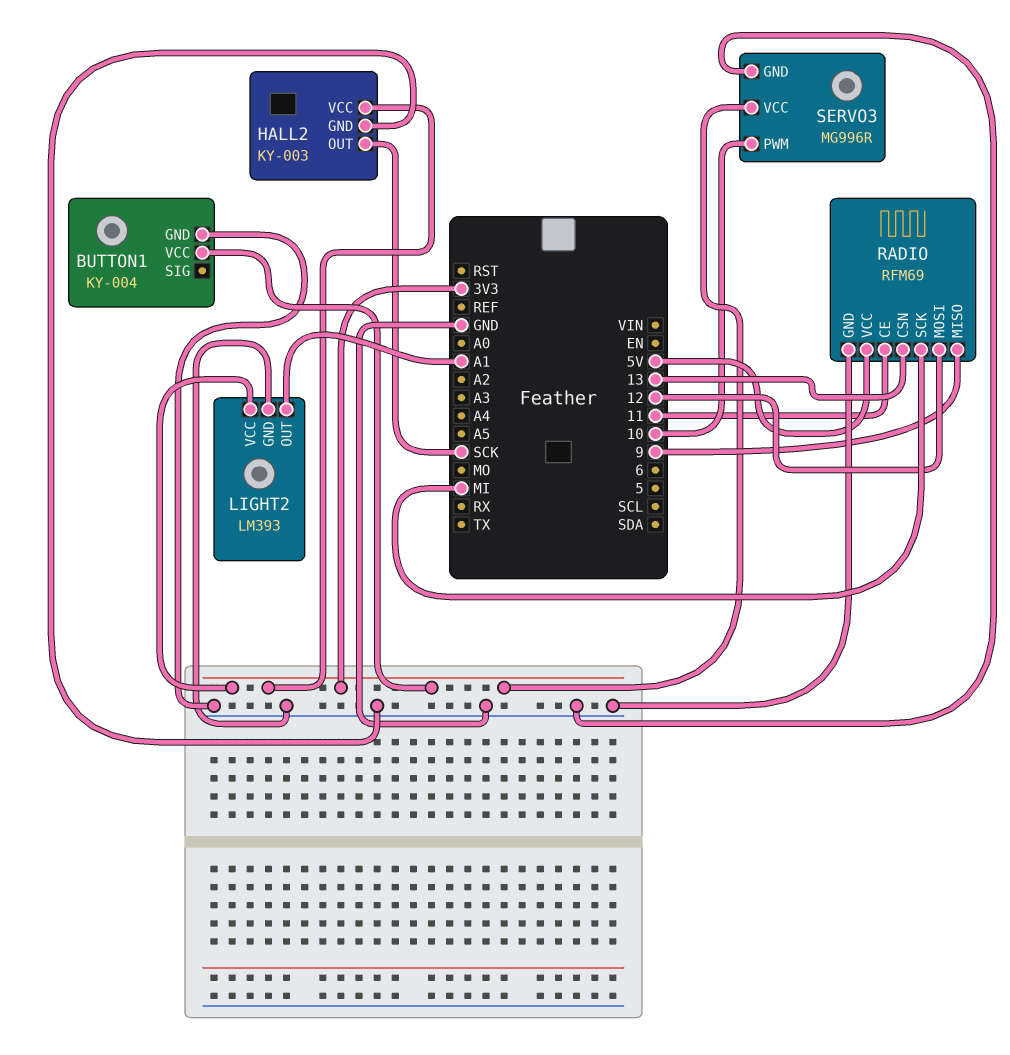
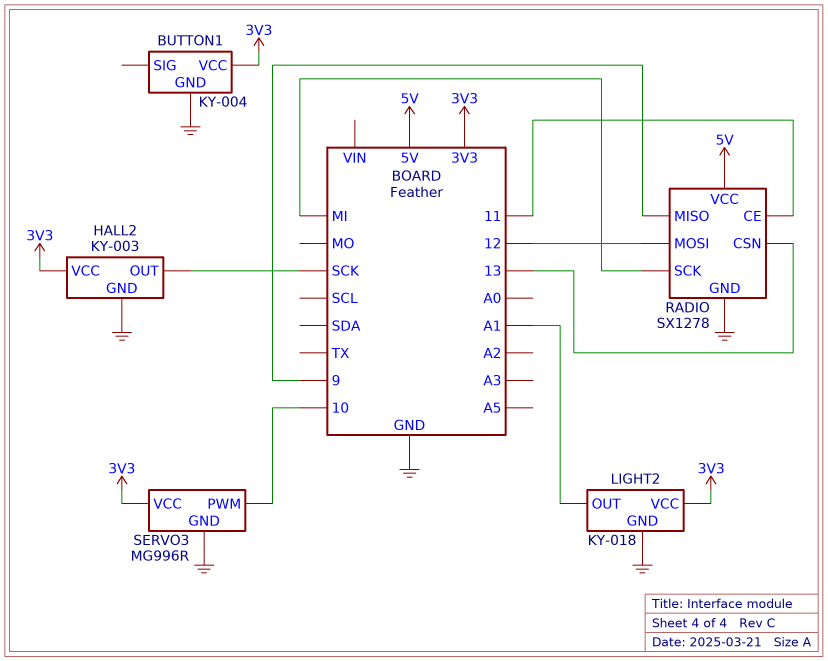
LIGHT2: LM393 -> KY-018
RADIO: RFM69 -> SX1278

